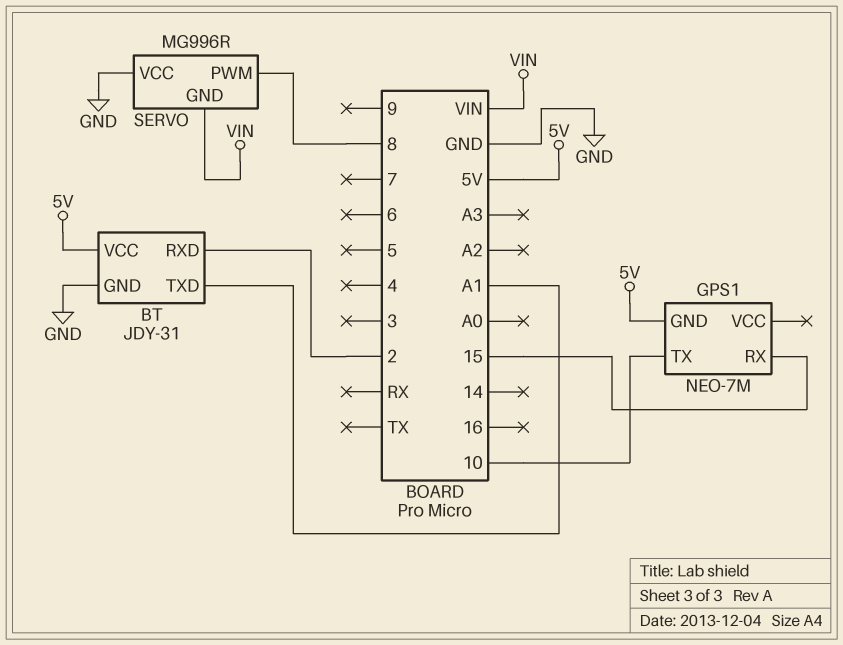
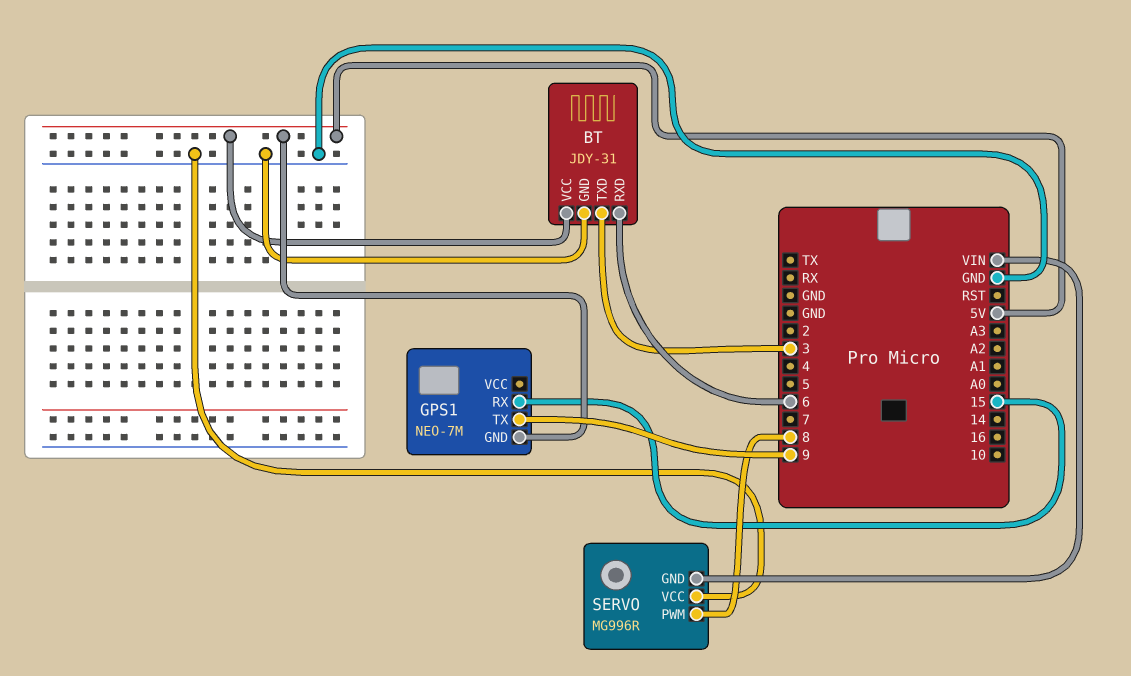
BT pin RXD: 2 -> 6
BT pin TXD: A1 -> 3
GPS1 pin TX: 10 -> 9

